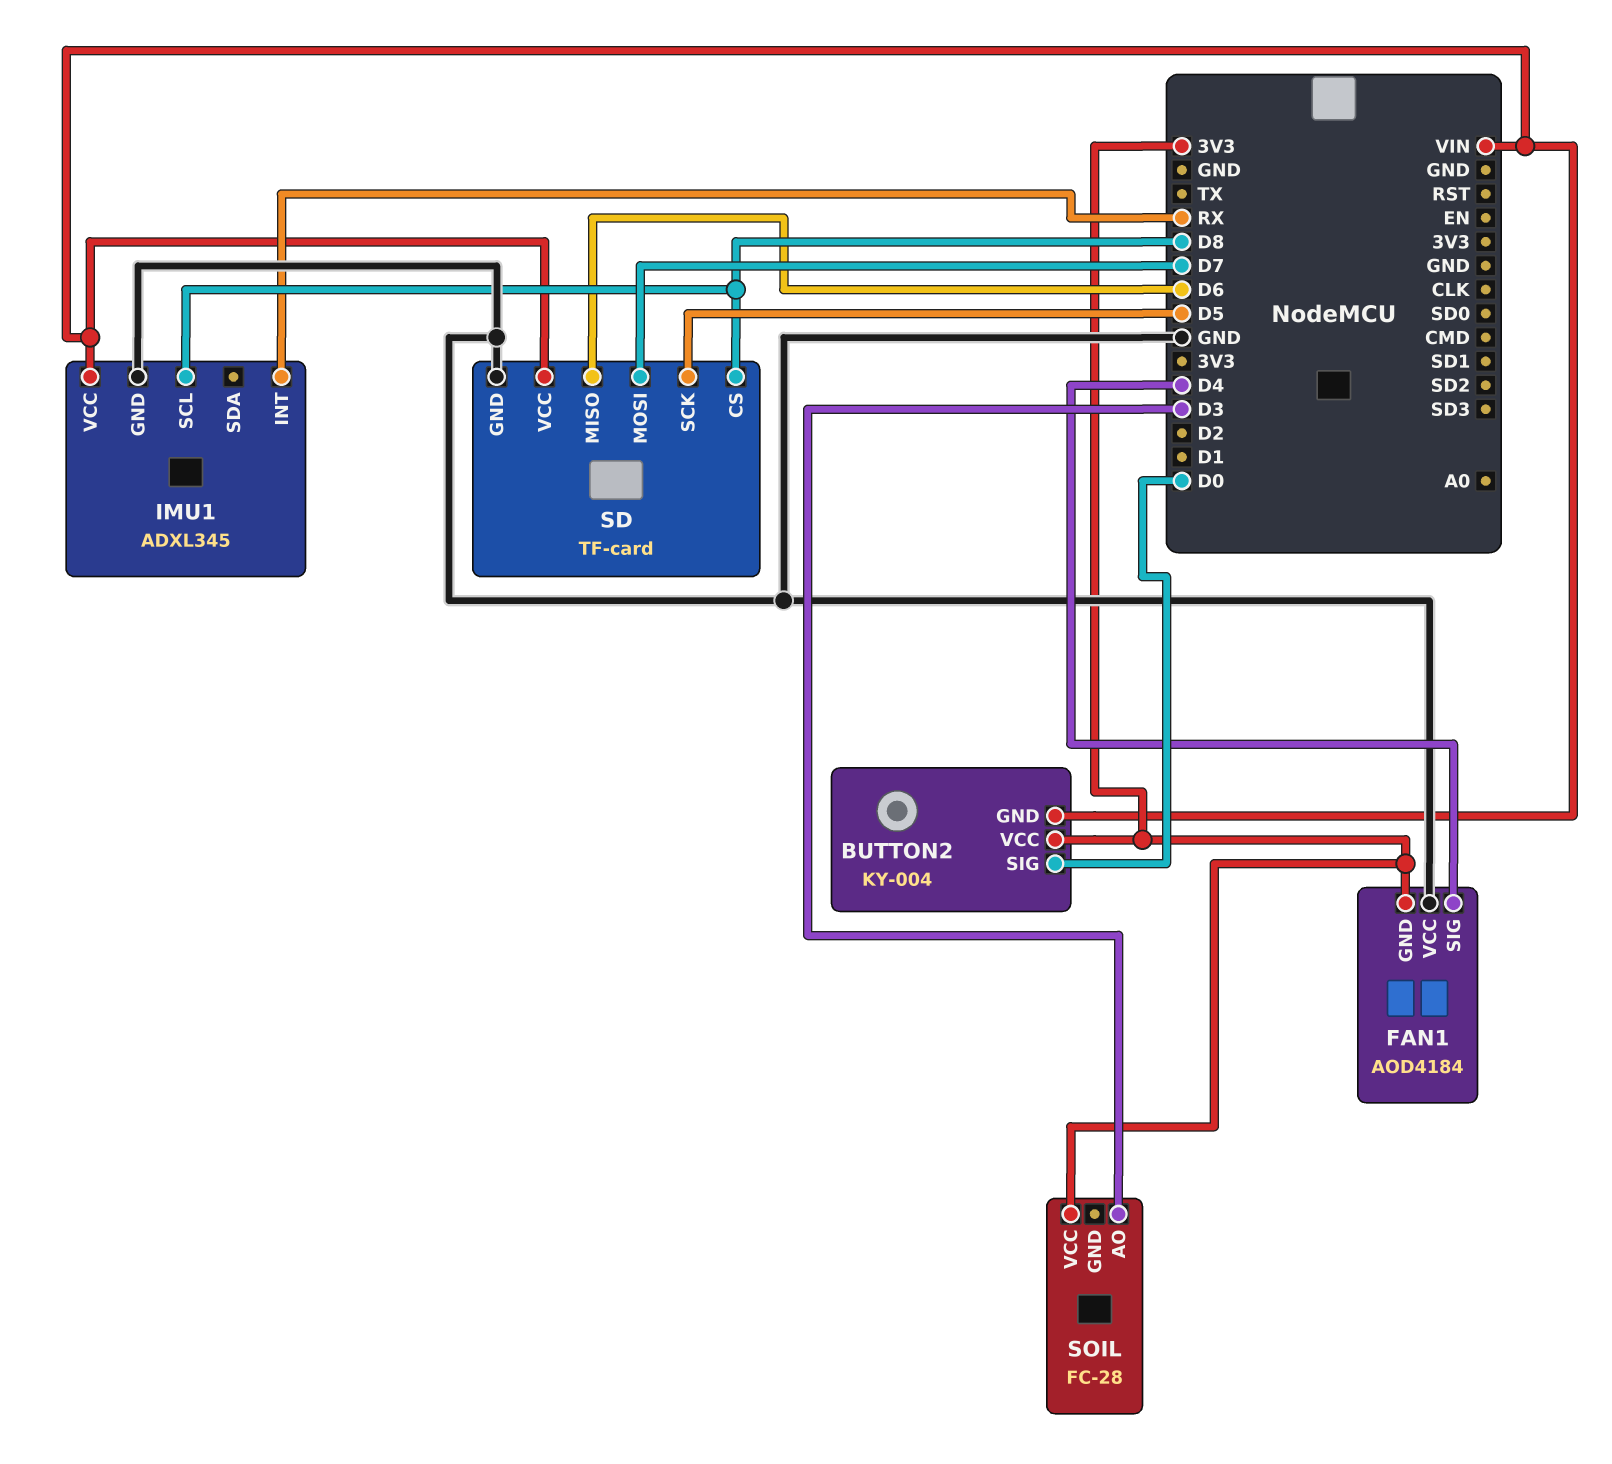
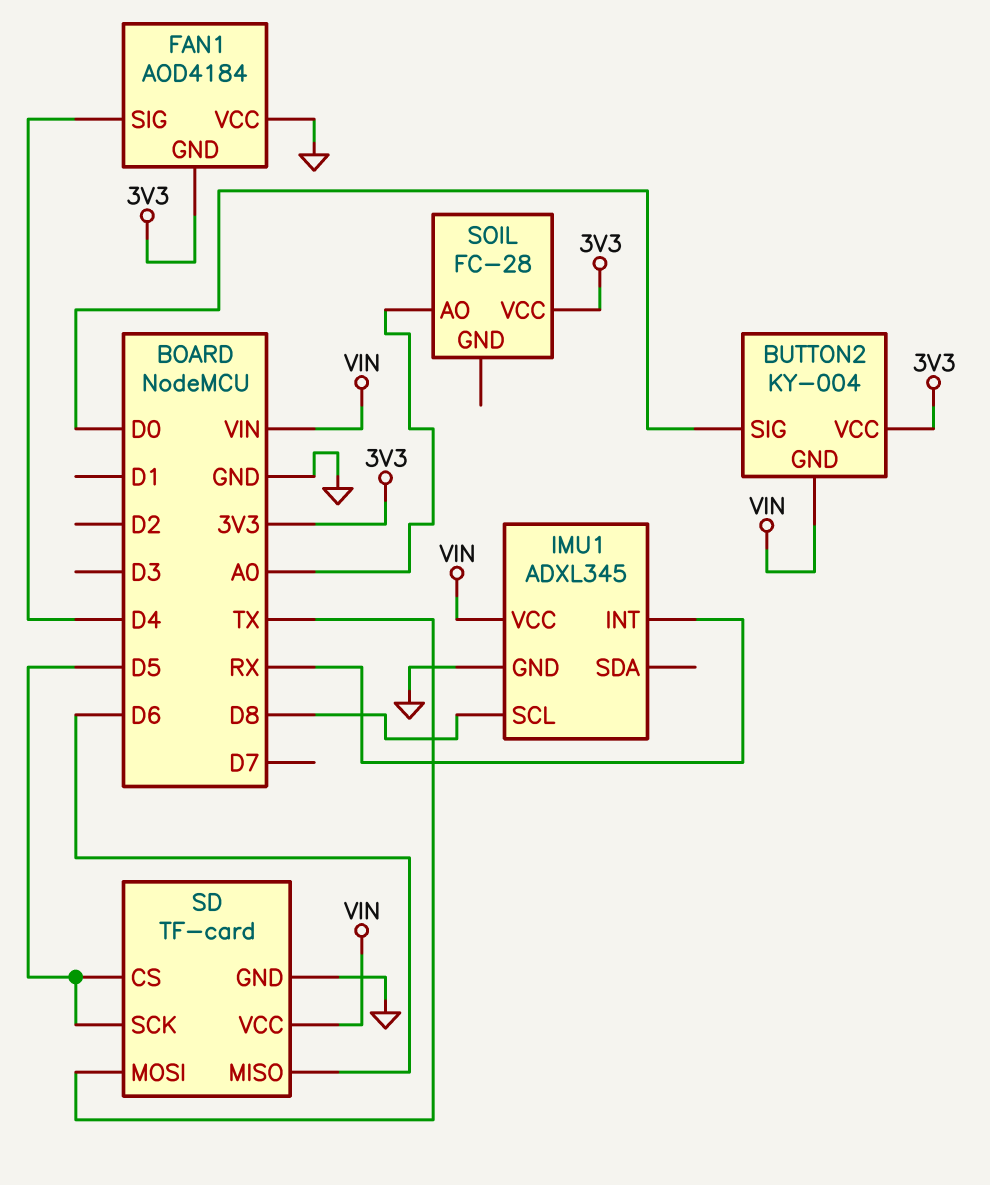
SD pin CS: D8 -> D5
SD pin MOSI: D7 -> TX
SOIL pin AO: D3 -> A0

